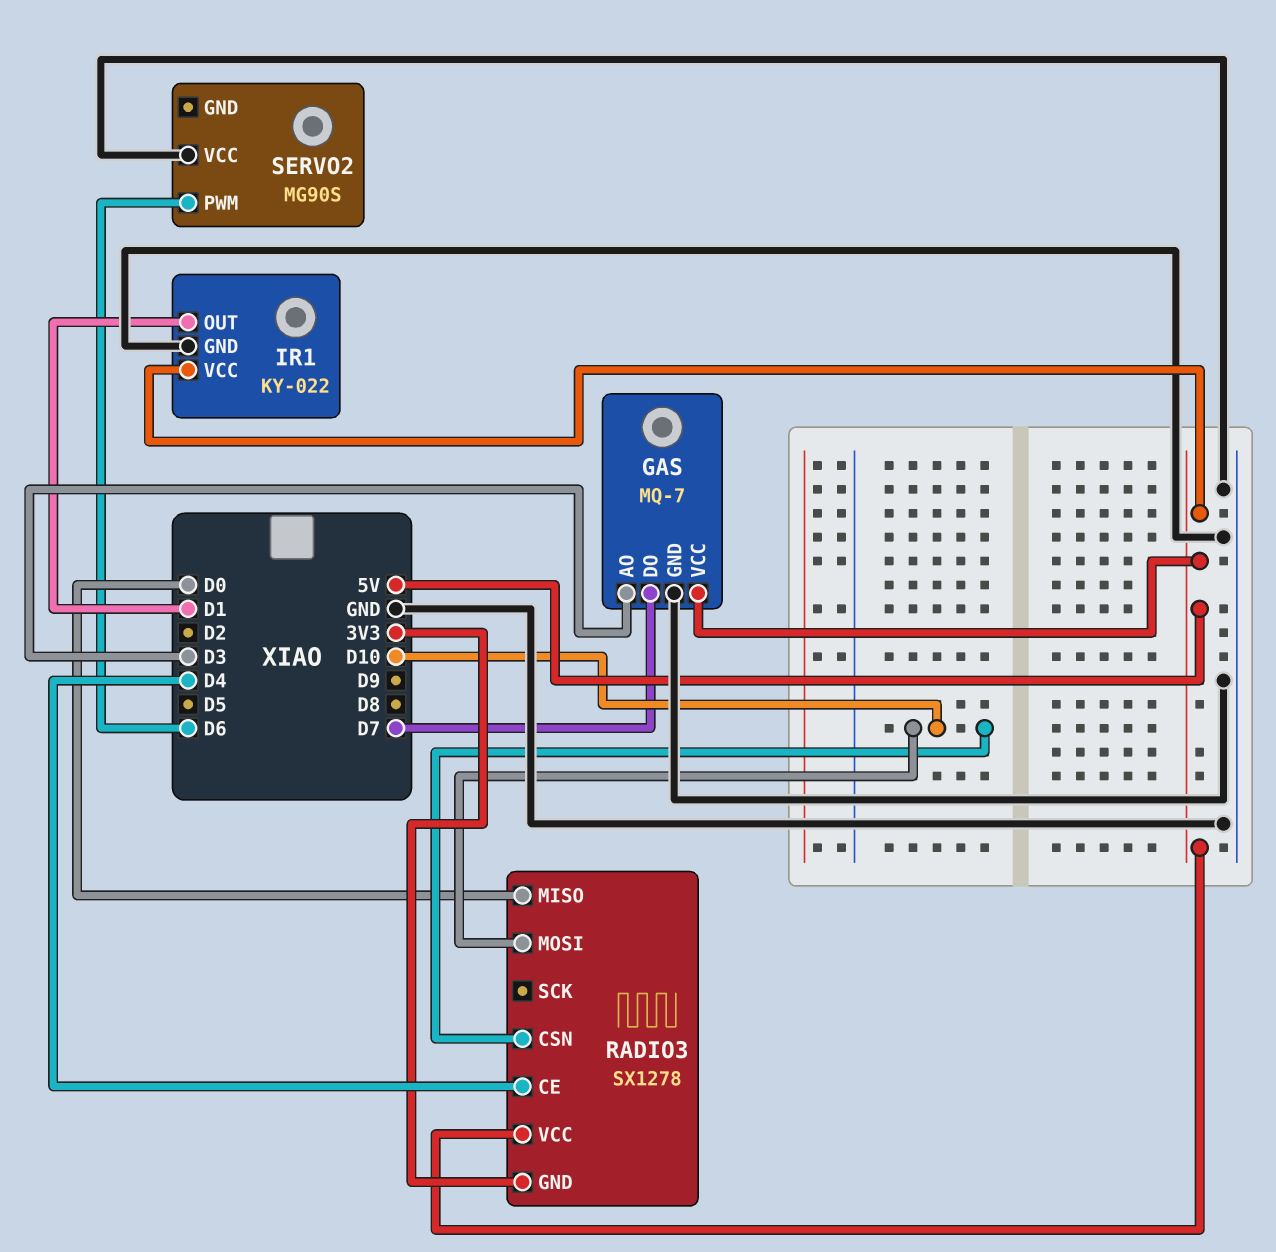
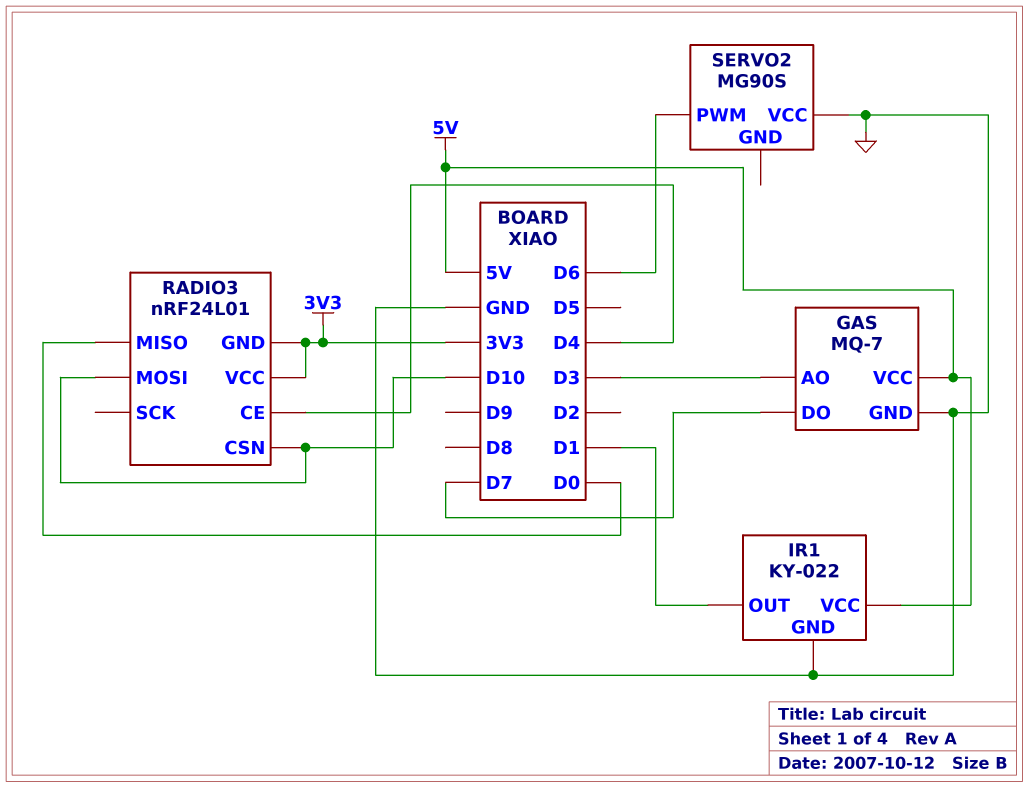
RADIO3: SX1278 -> nRF24L01
RADIO3 pin VCC: 5V -> 3V3

